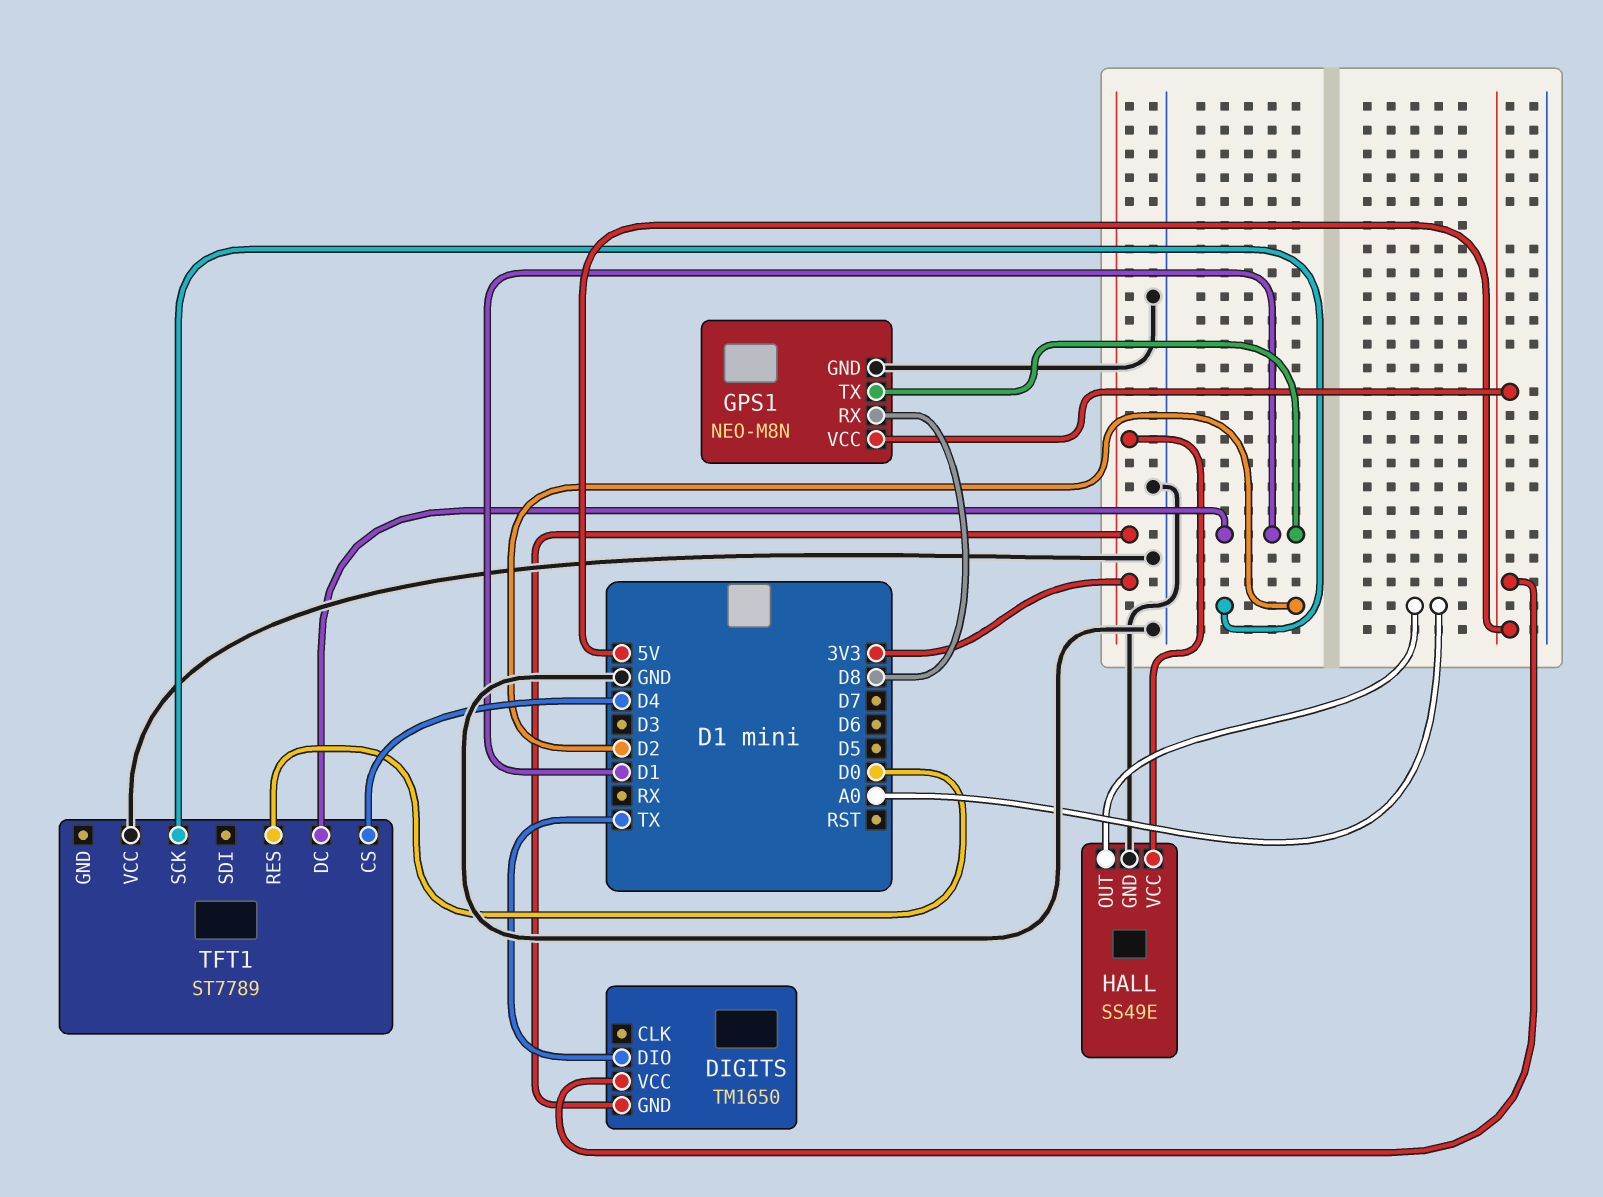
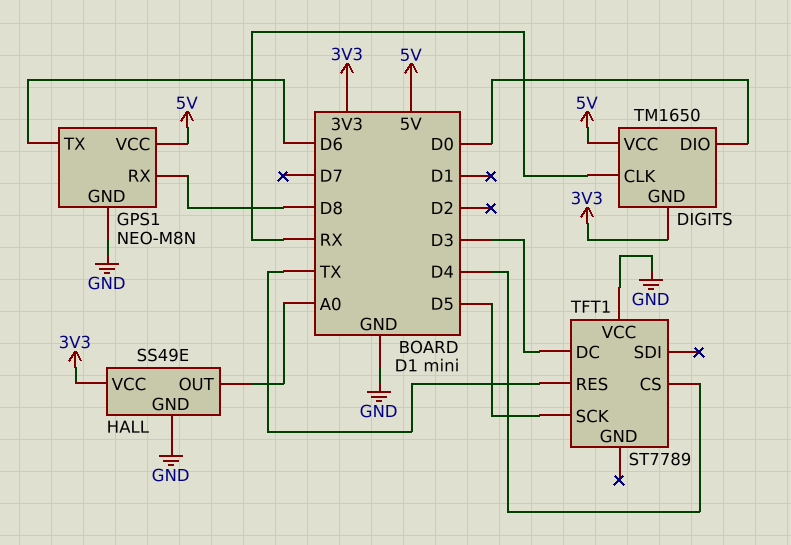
DIGITS pin CLK: none -> RX
DIGITS pin DIO: TX -> D0
GPS1 pin TX: D1 -> D6
TFT1 pin DC: D1 -> D3
TFT1 pin RES: D0 -> TX
TFT1 pin SCK: D2 -> D5

